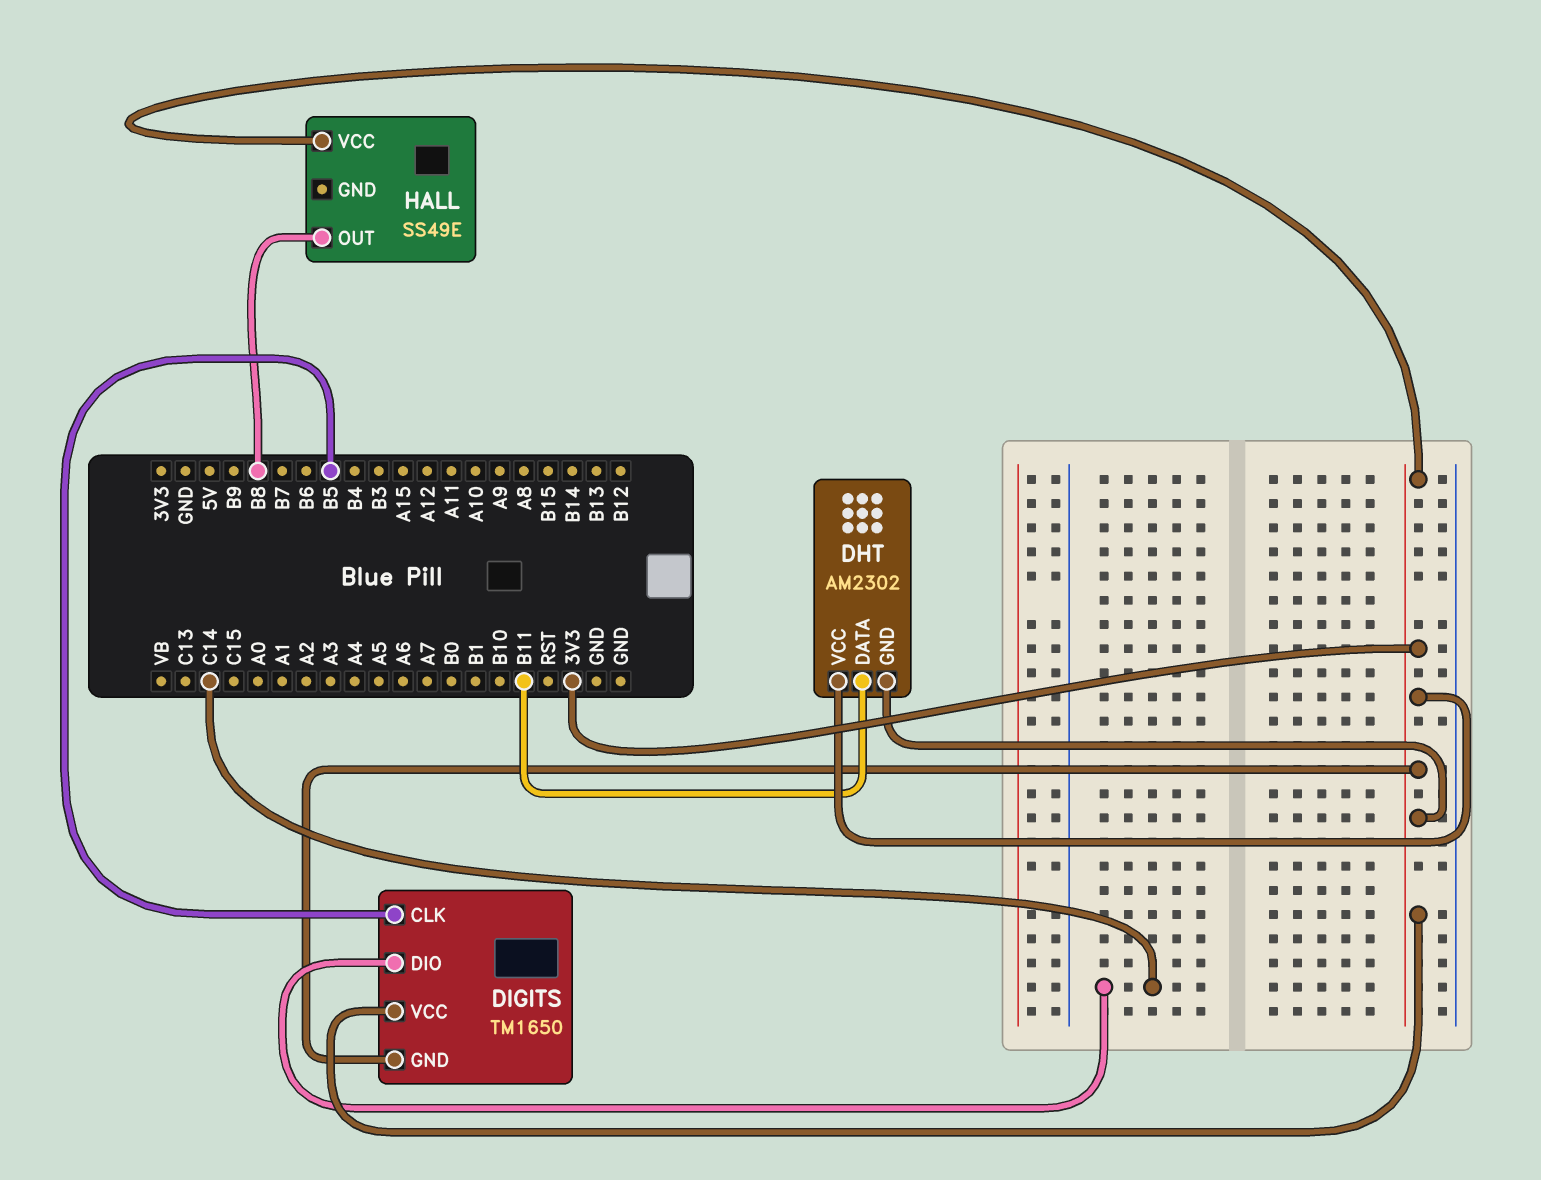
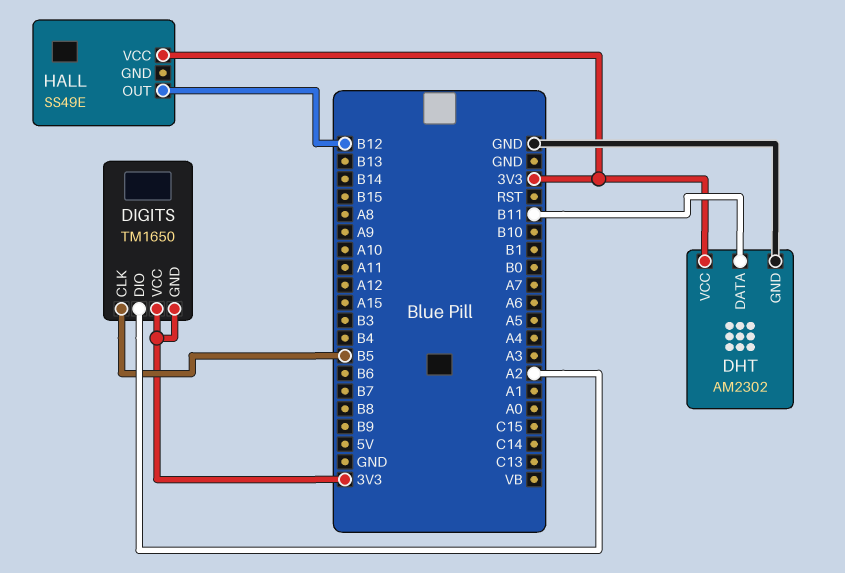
DHT pin GND: 3V3 -> GND
DIGITS pin DIO: C14 -> A2
HALL pin OUT: B8 -> B12

